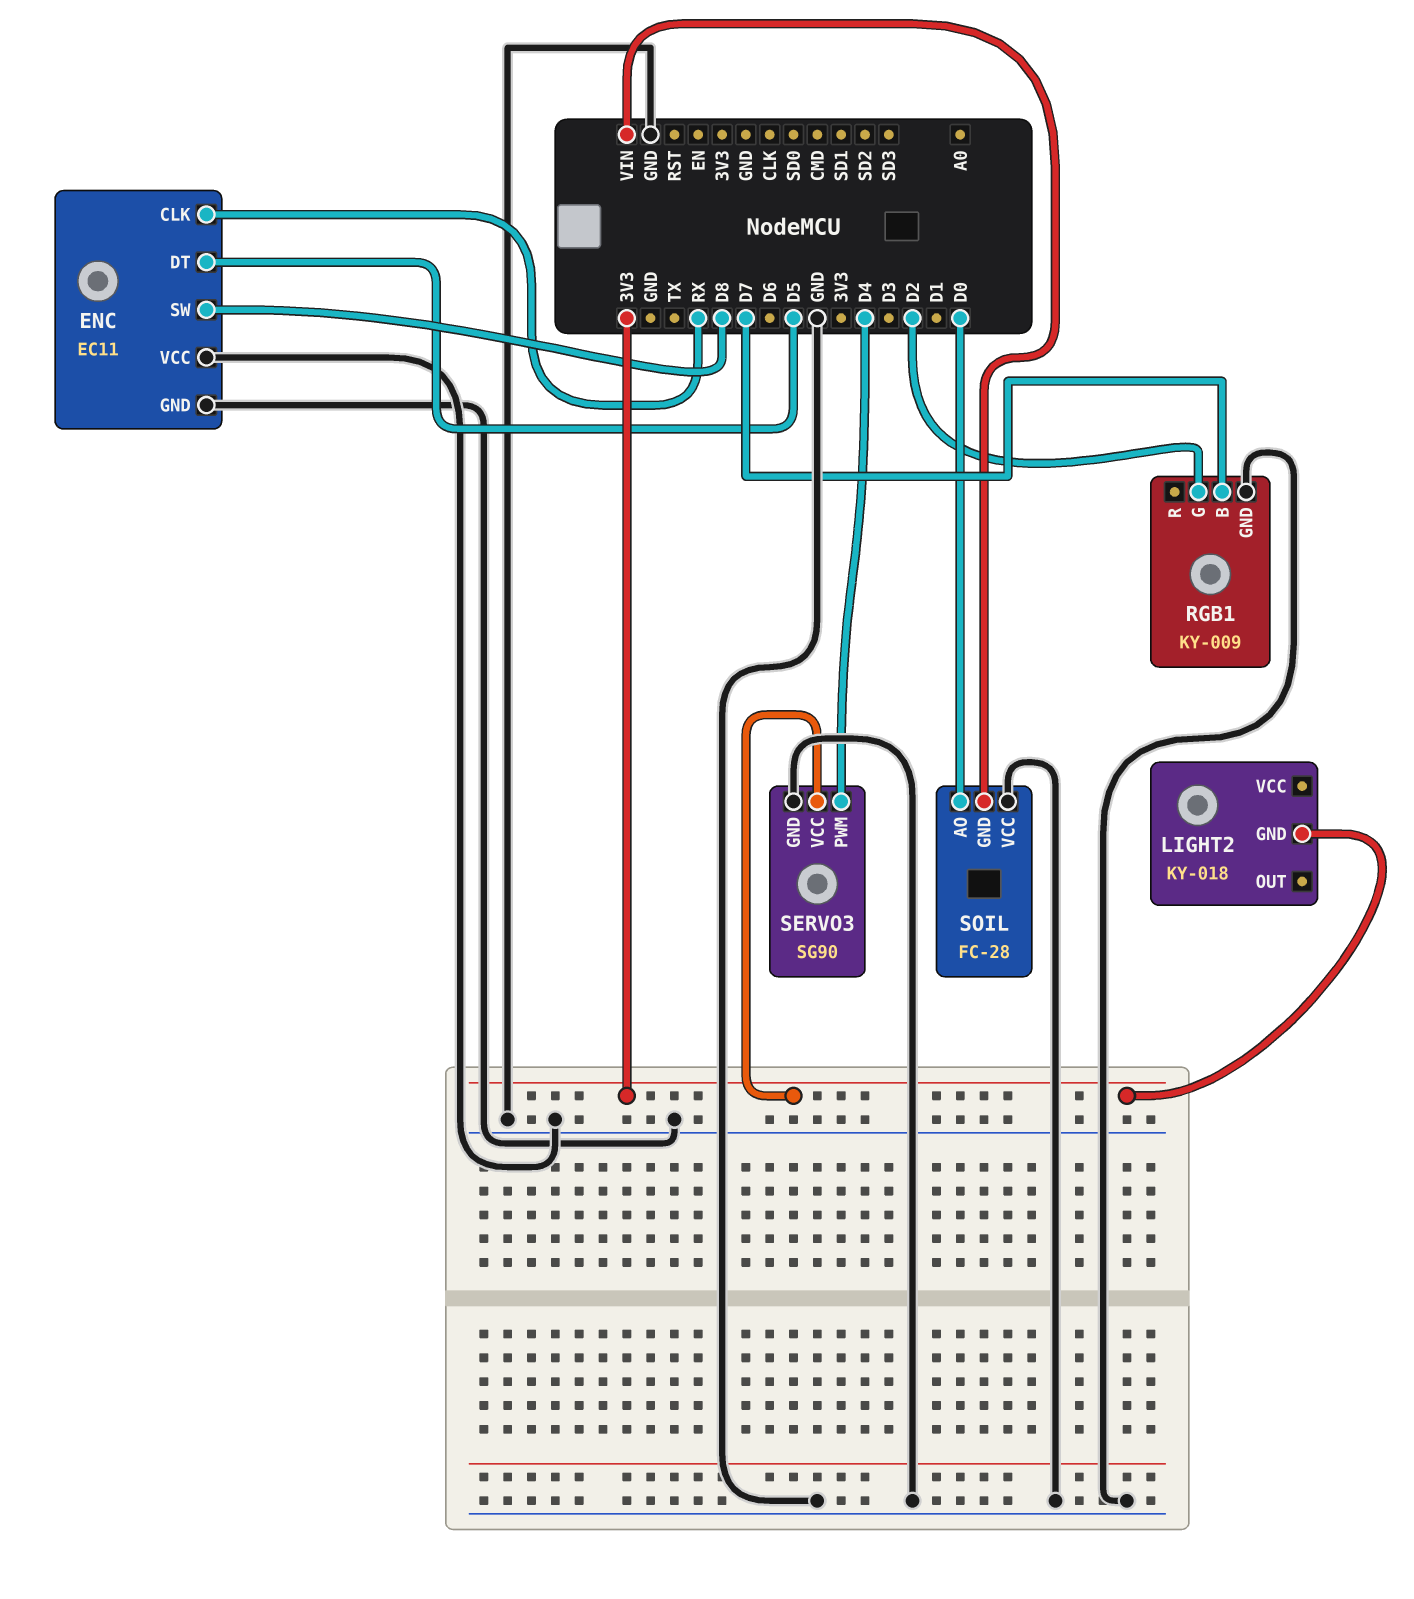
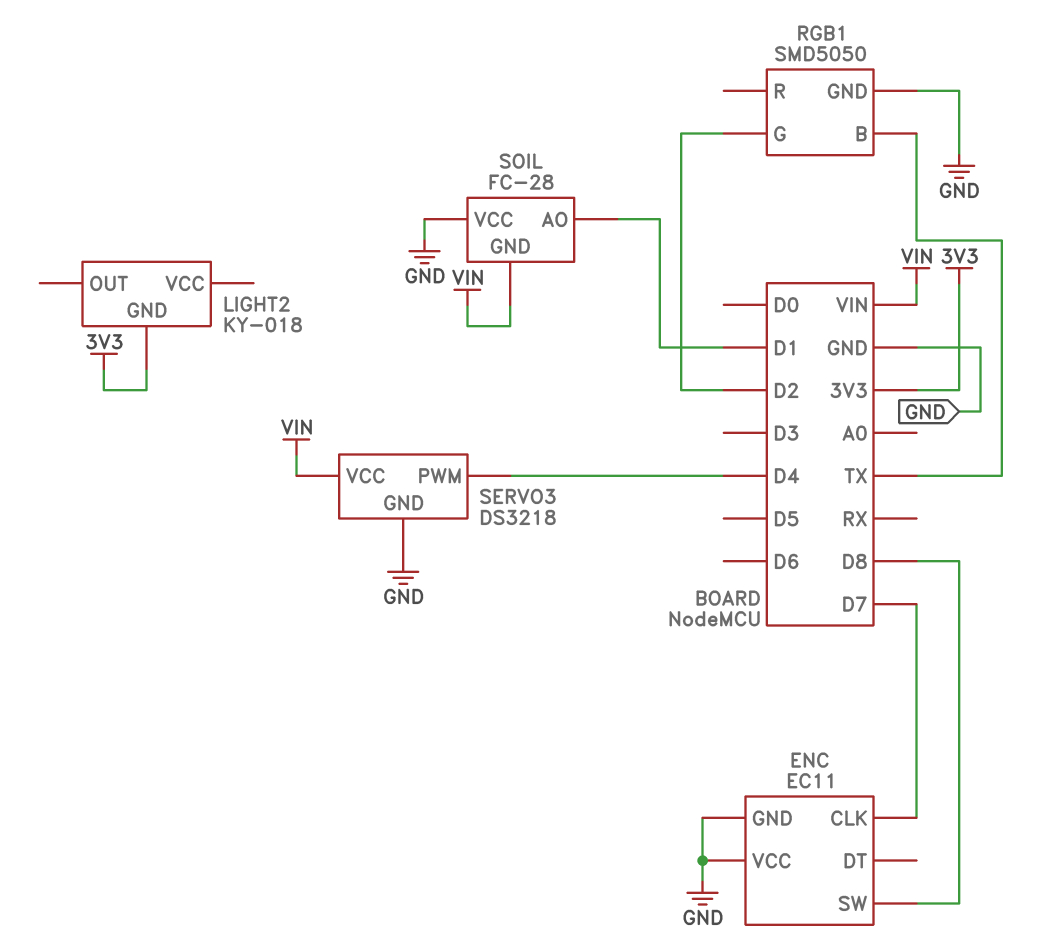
ENC pin CLK: RX -> D7
ENC pin DT: D5 -> none
RGB1: KY-009 -> SMD5050
RGB1 pin B: D7 -> TX
SERVO3: SG90 -> DS3218
SERVO3 pin VCC: 3V3 -> VIN
SOIL pin AO: D0 -> D1

